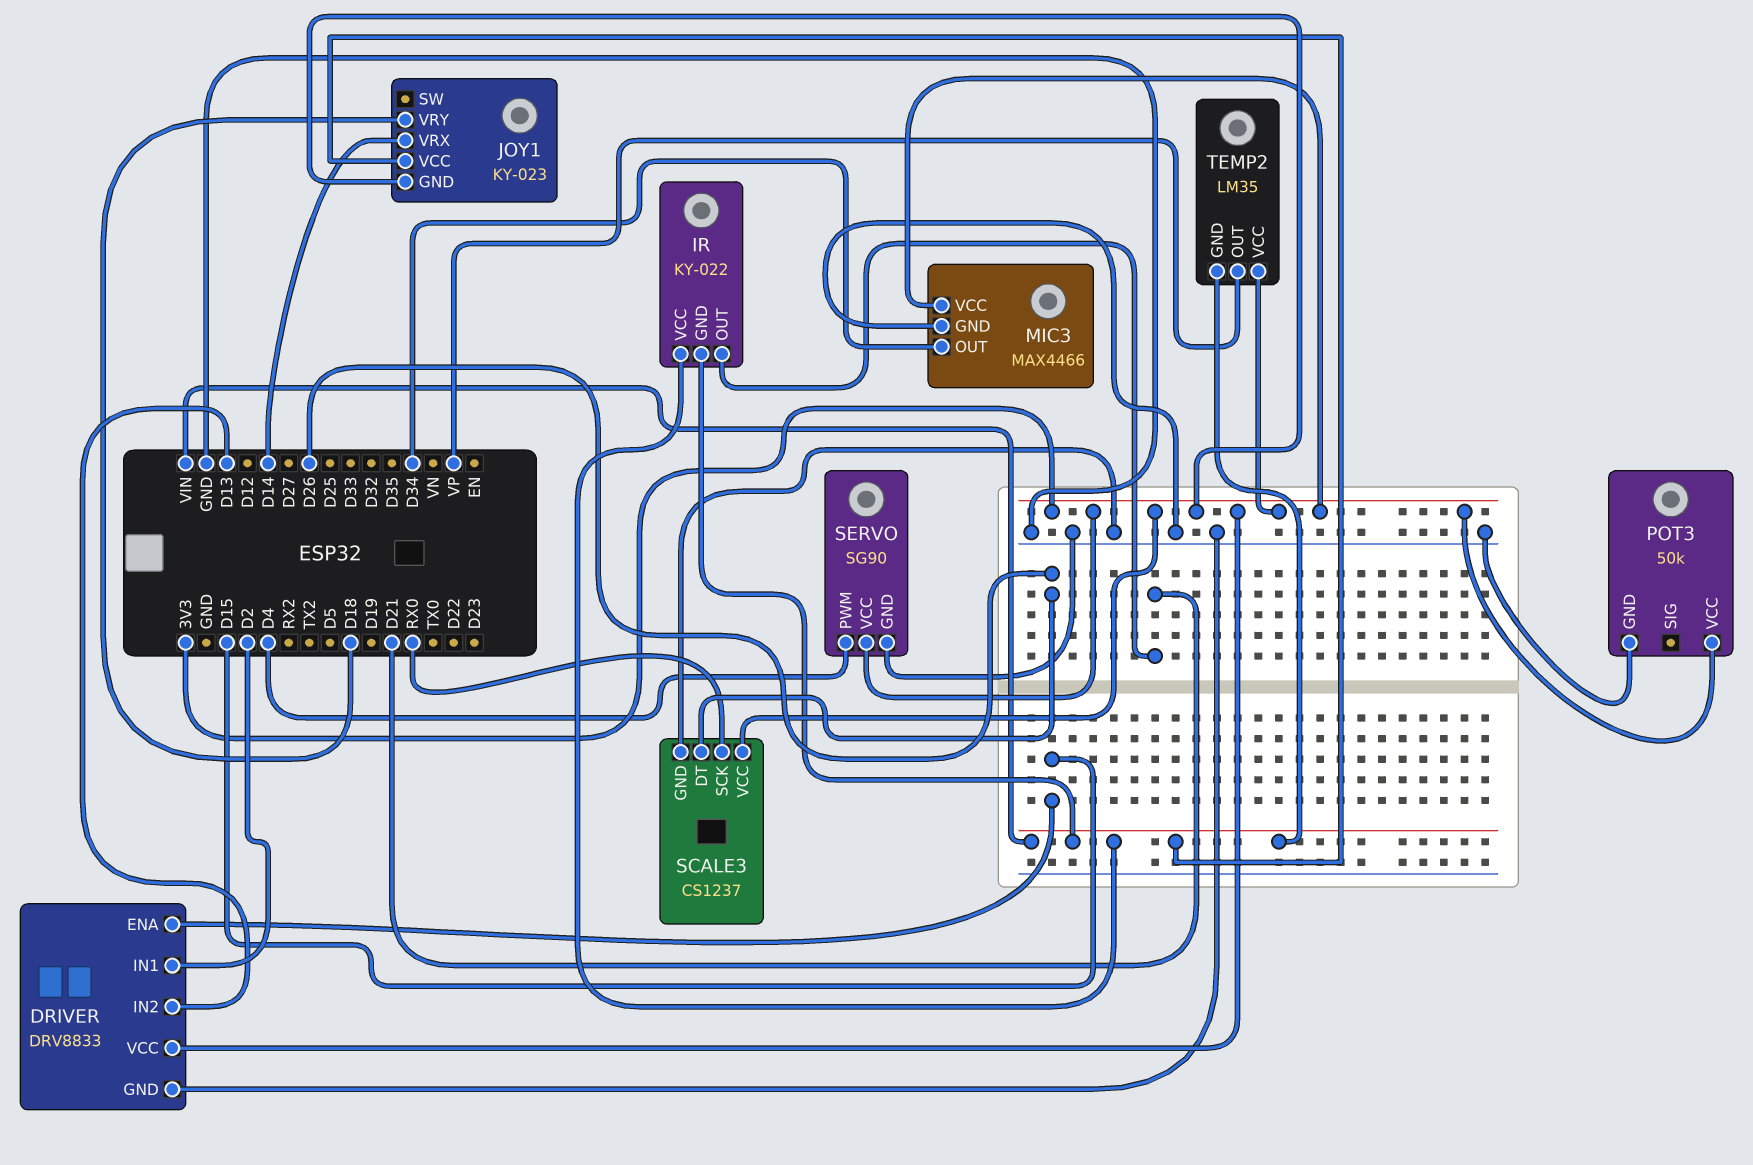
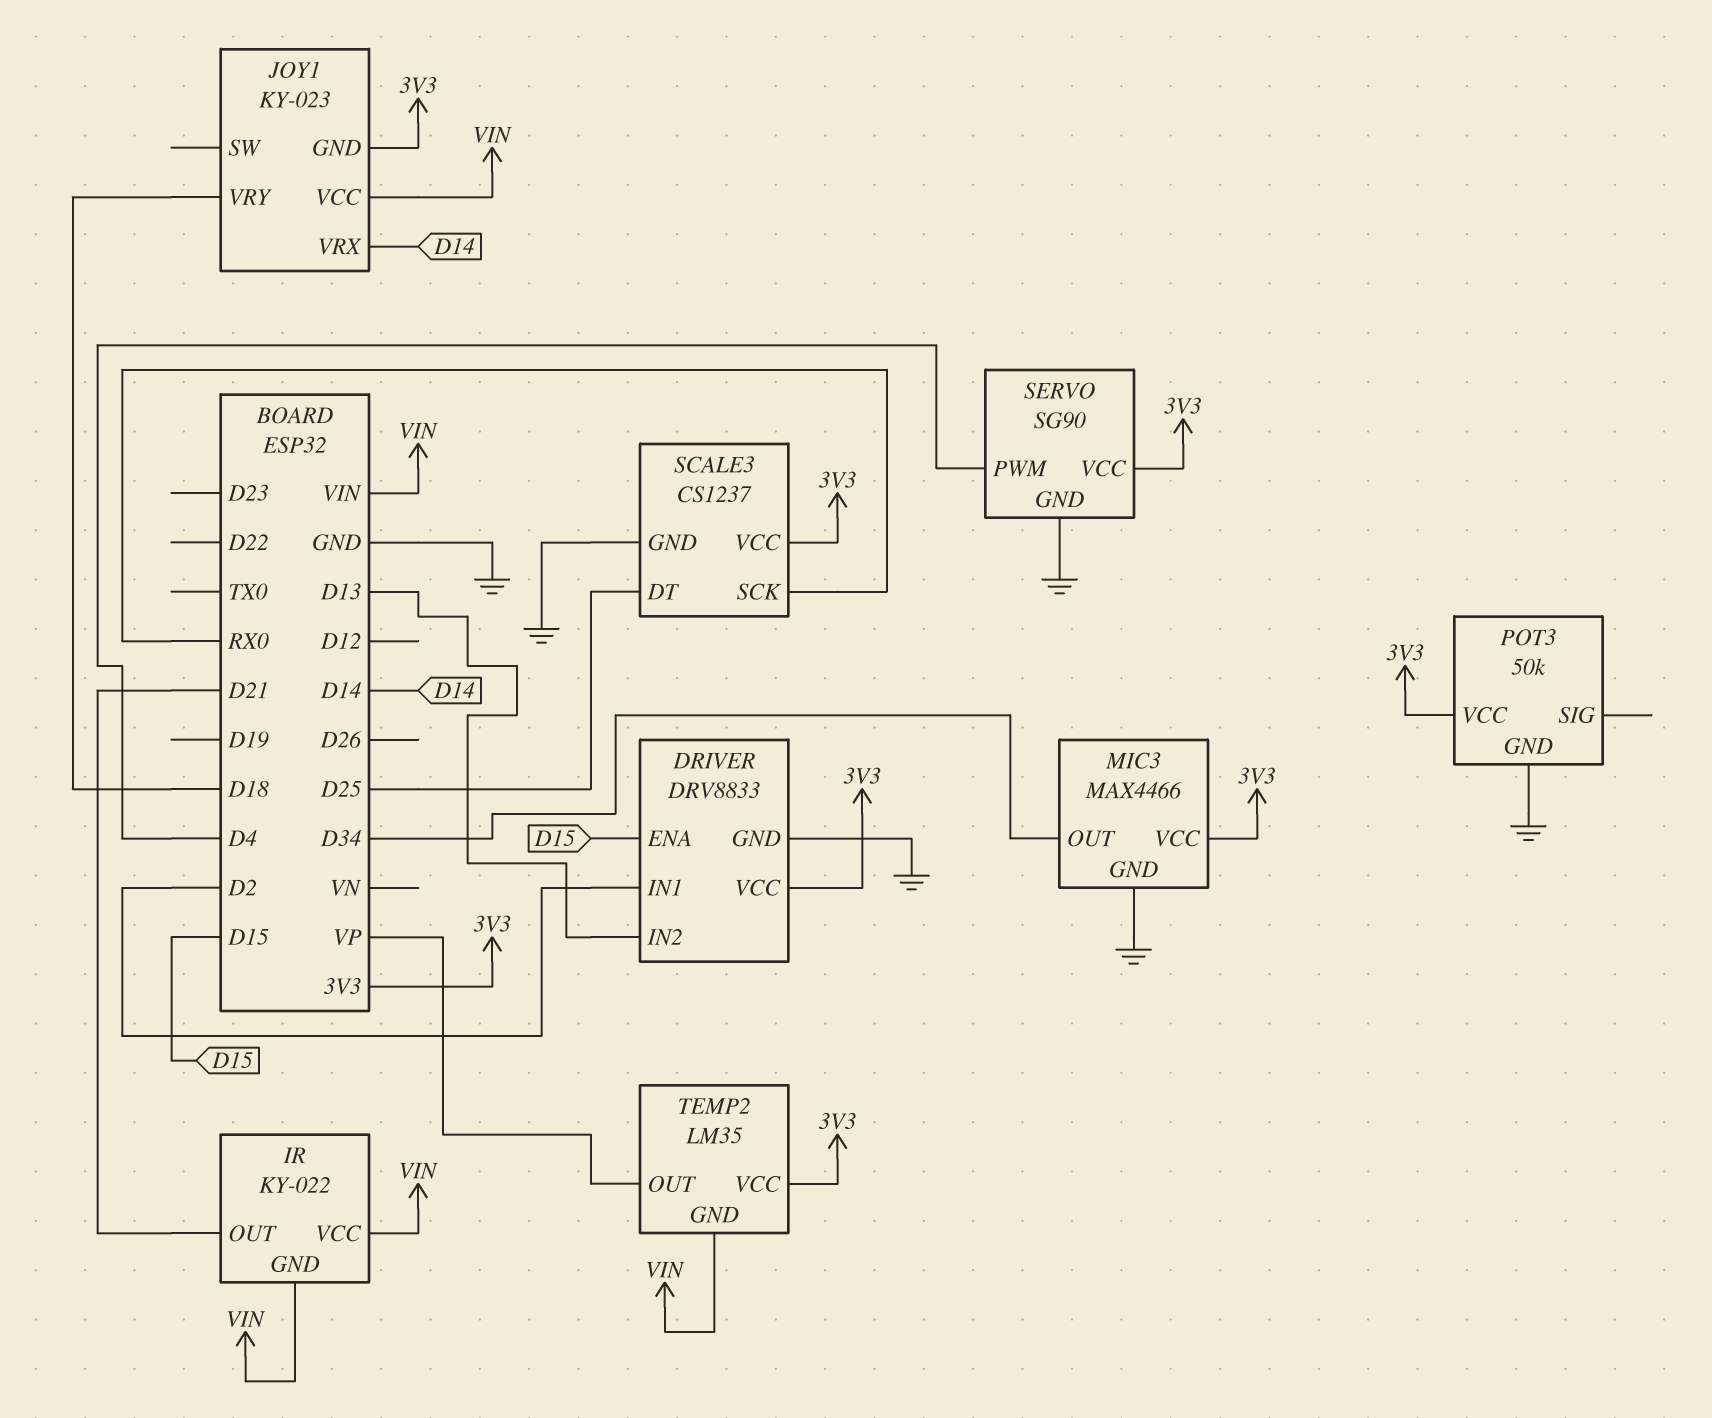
SCALE3 pin DT: D26 -> D25

